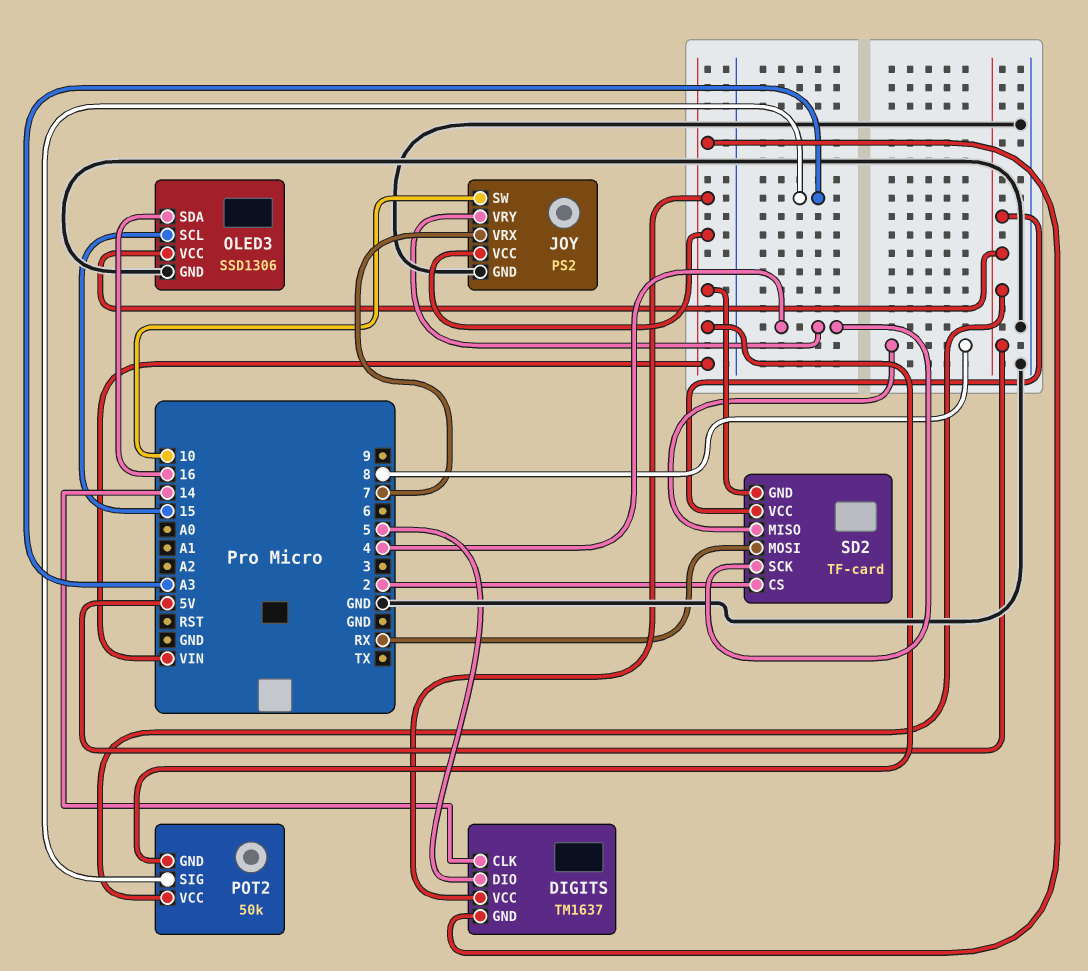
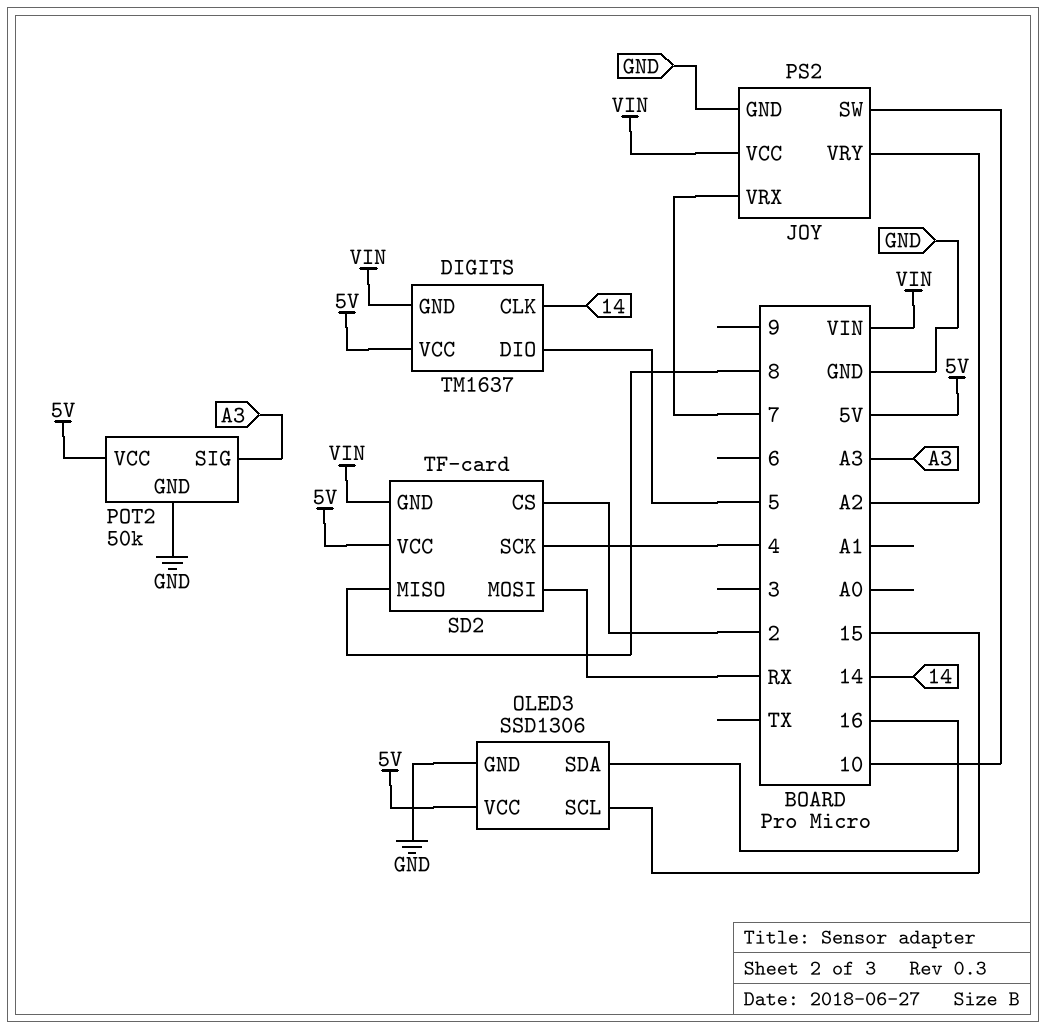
DIGITS pin VCC: VIN -> 5V
JOY pin VRY: 4 -> A2
POT2 pin GND: VIN -> GND

